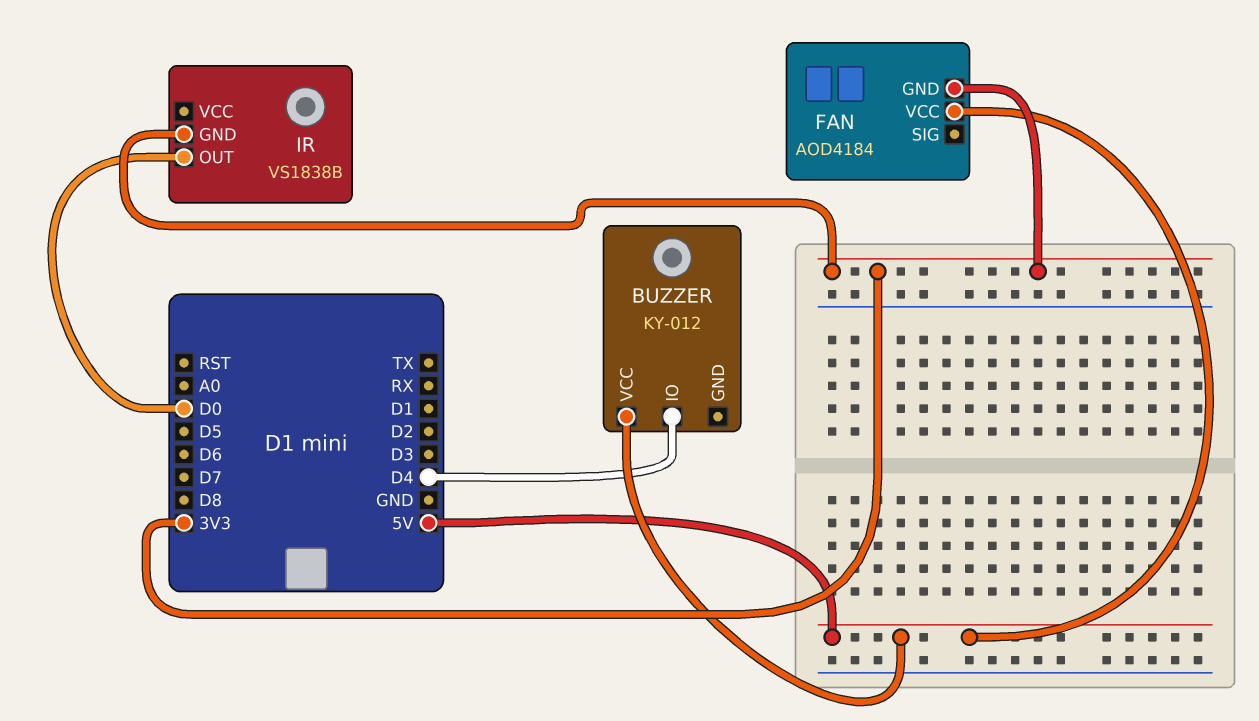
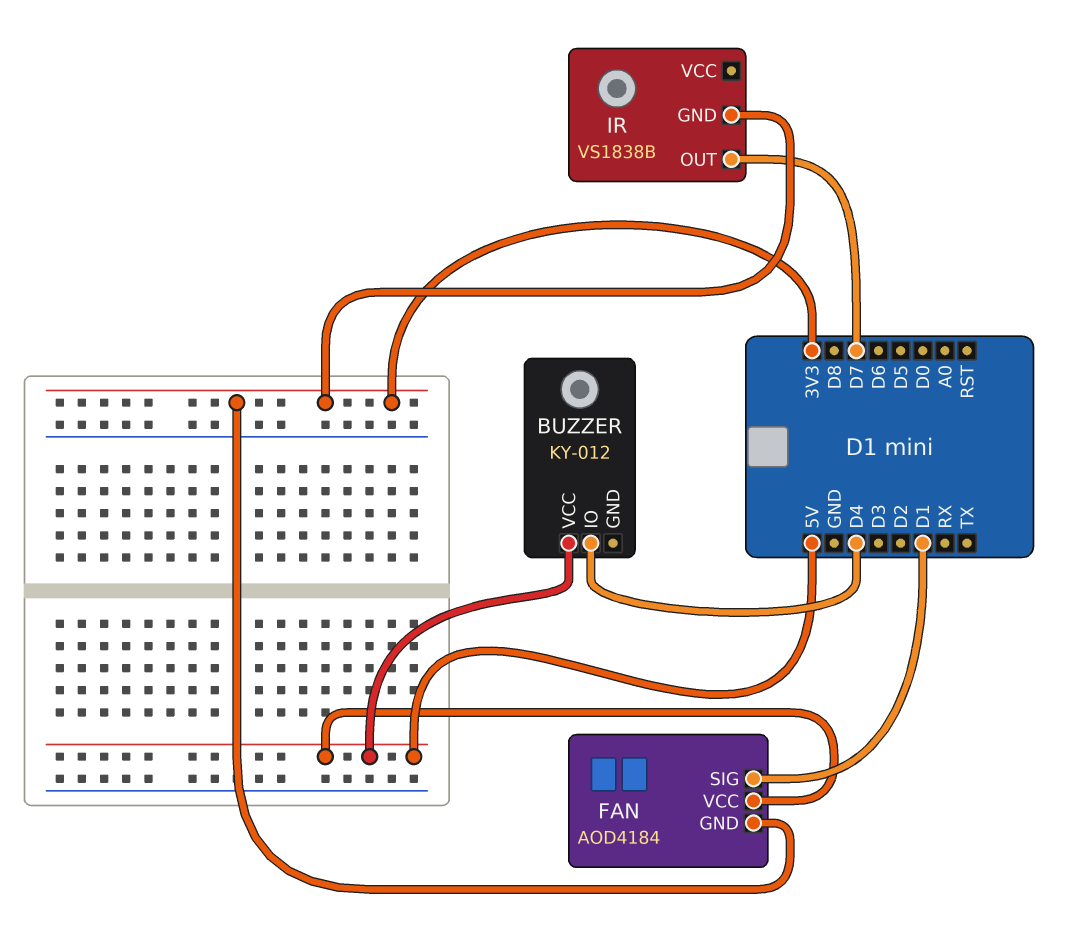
FAN pin SIG: none -> D1
IR pin OUT: D0 -> D7

